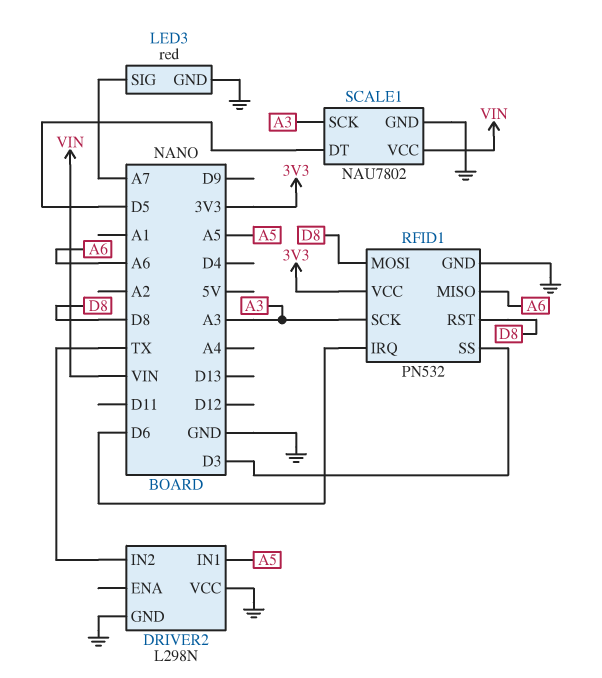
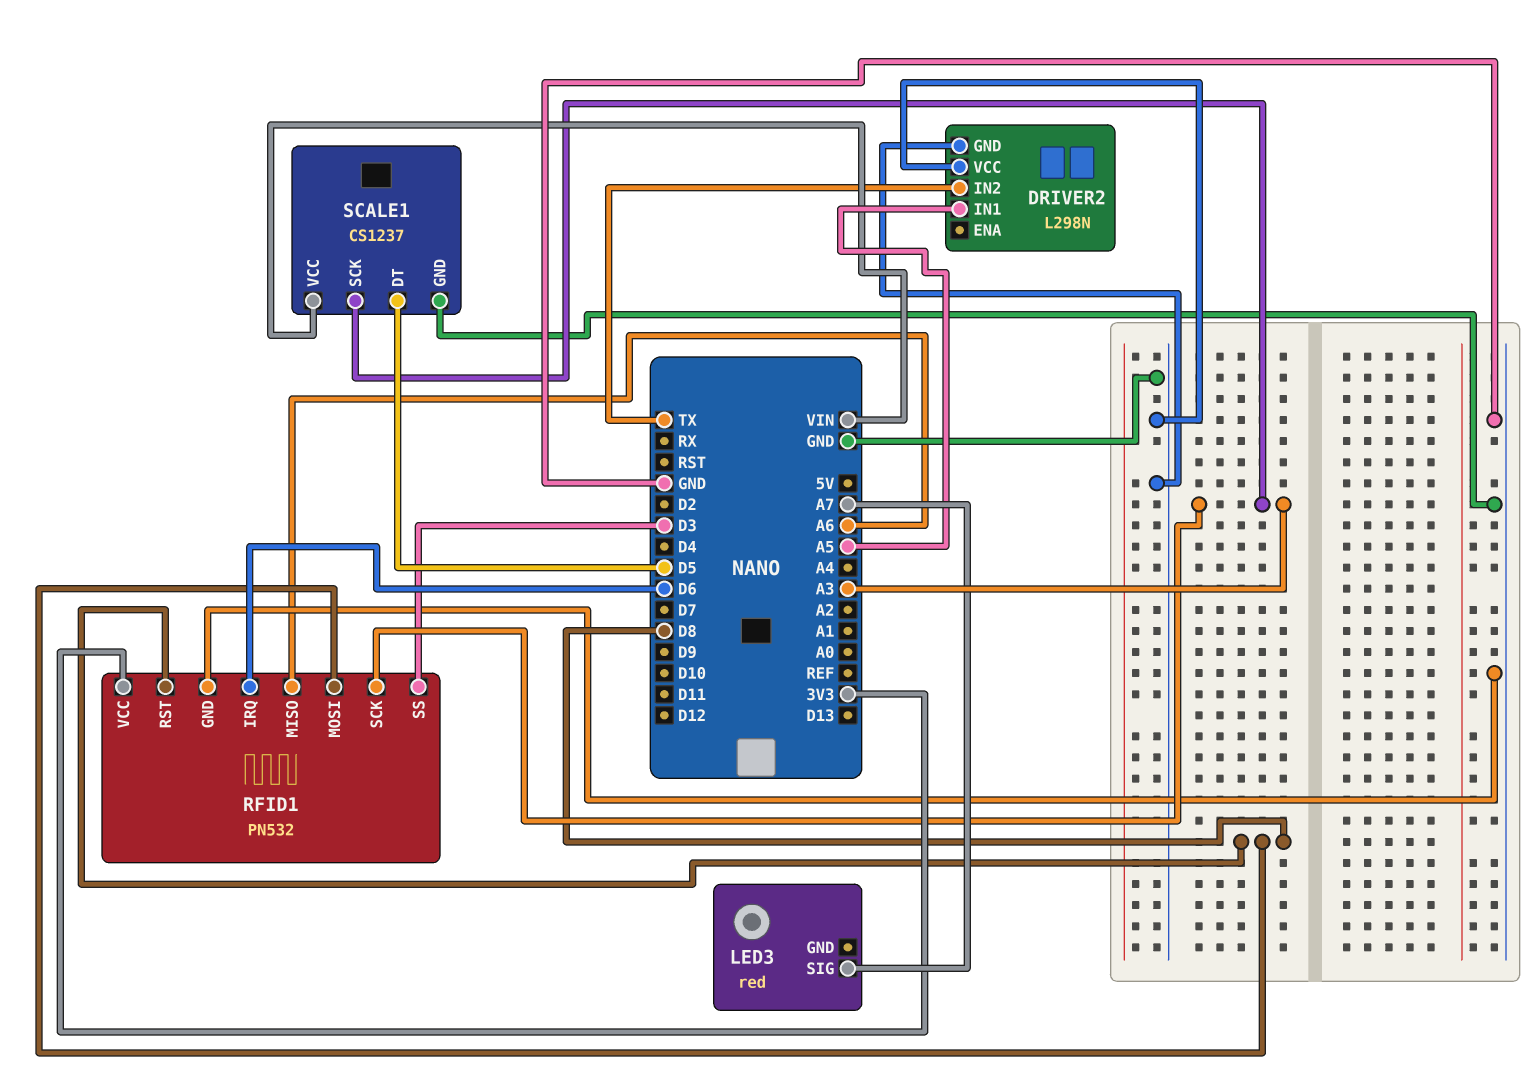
LED3 pin GND: GND -> none
SCALE1: NAU7802 -> CS1237

